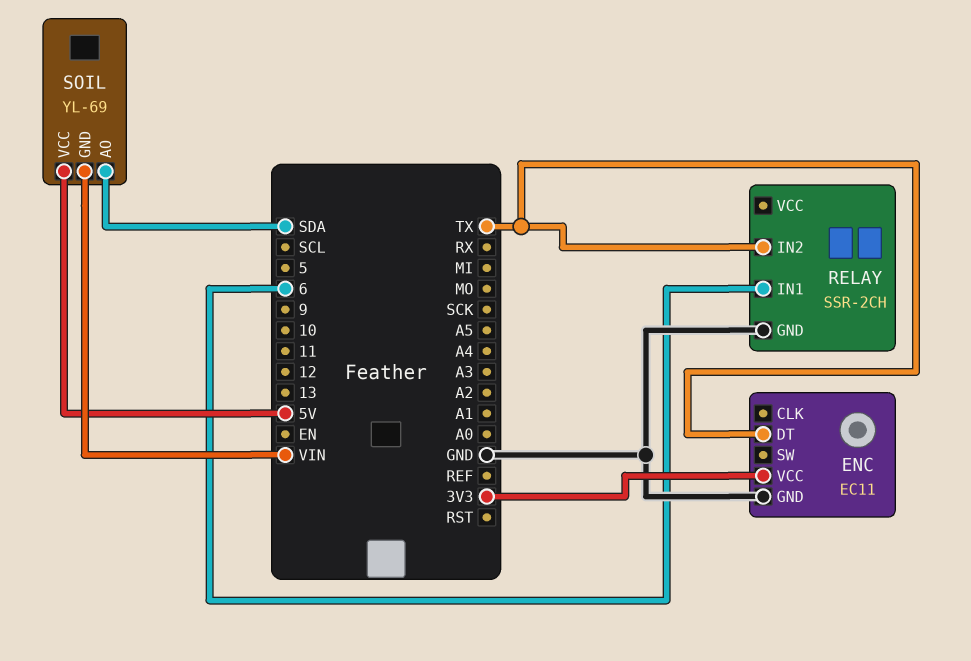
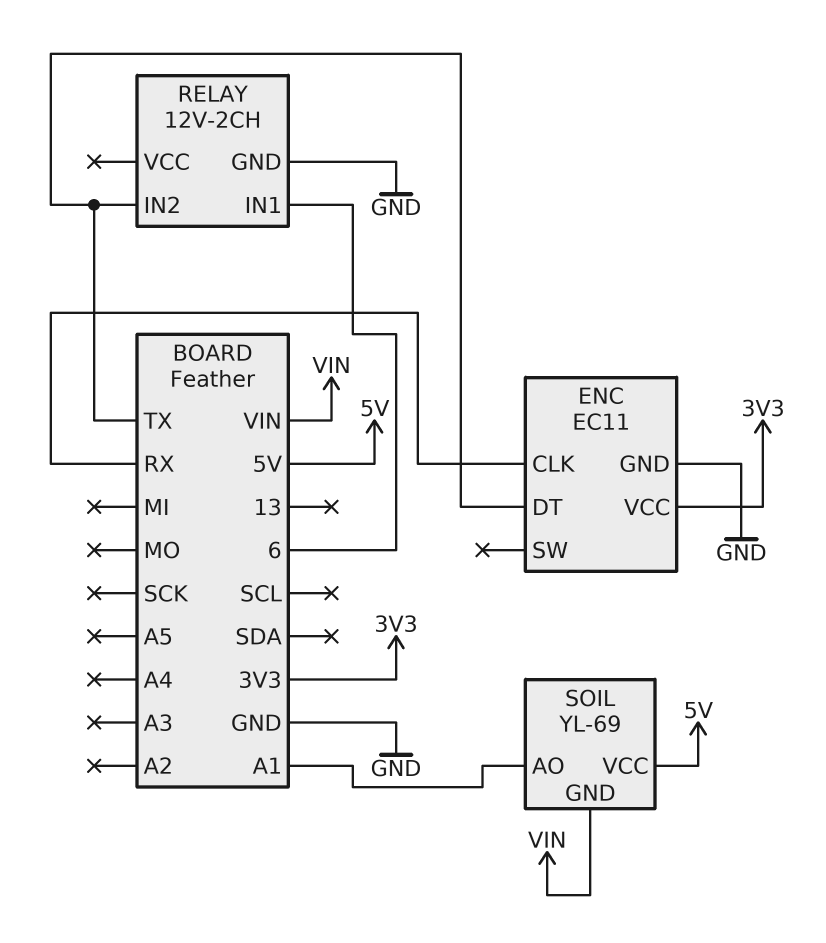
ENC pin CLK: none -> RX
RELAY: SSR-2CH -> 12V-2CH
SOIL pin AO: SDA -> A1

